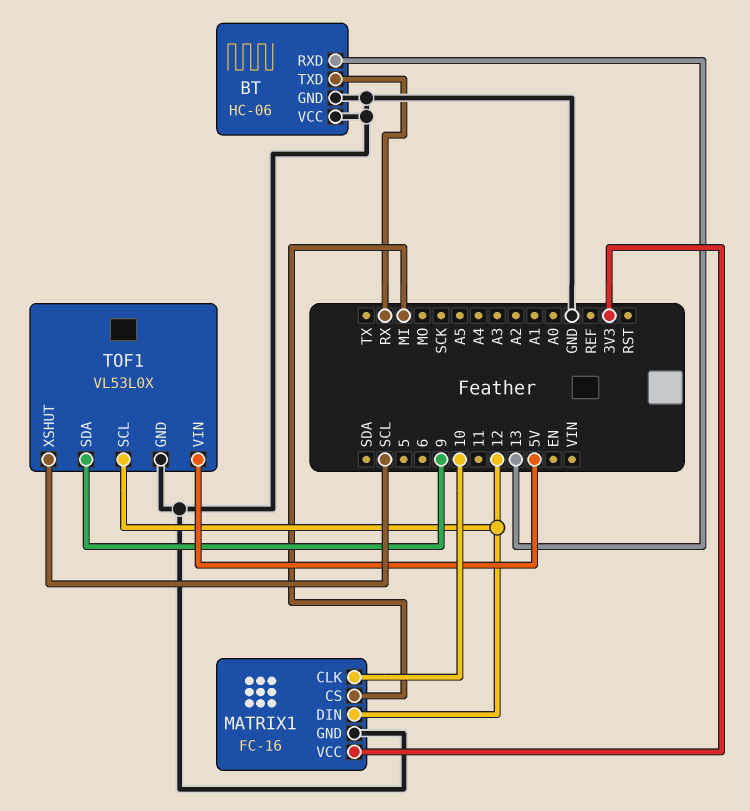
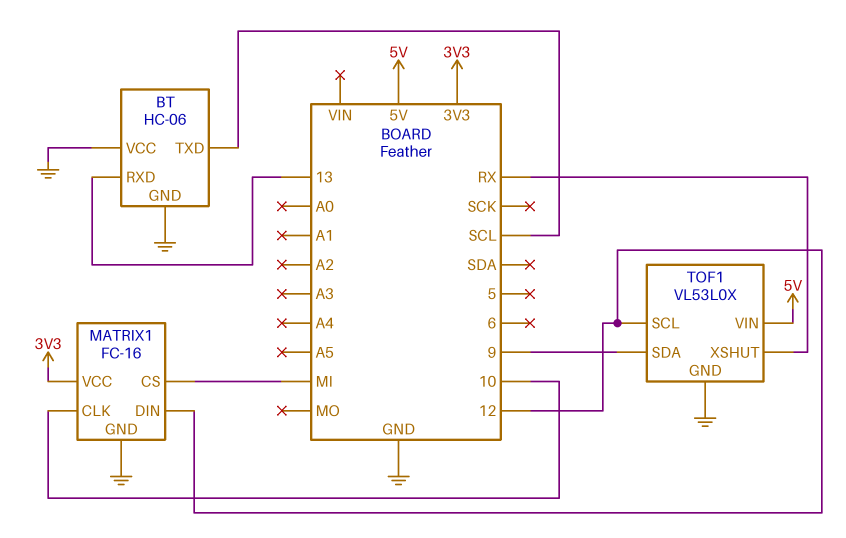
BT pin TXD: RX -> SCL
TOF1 pin XSHUT: SCL -> RX

